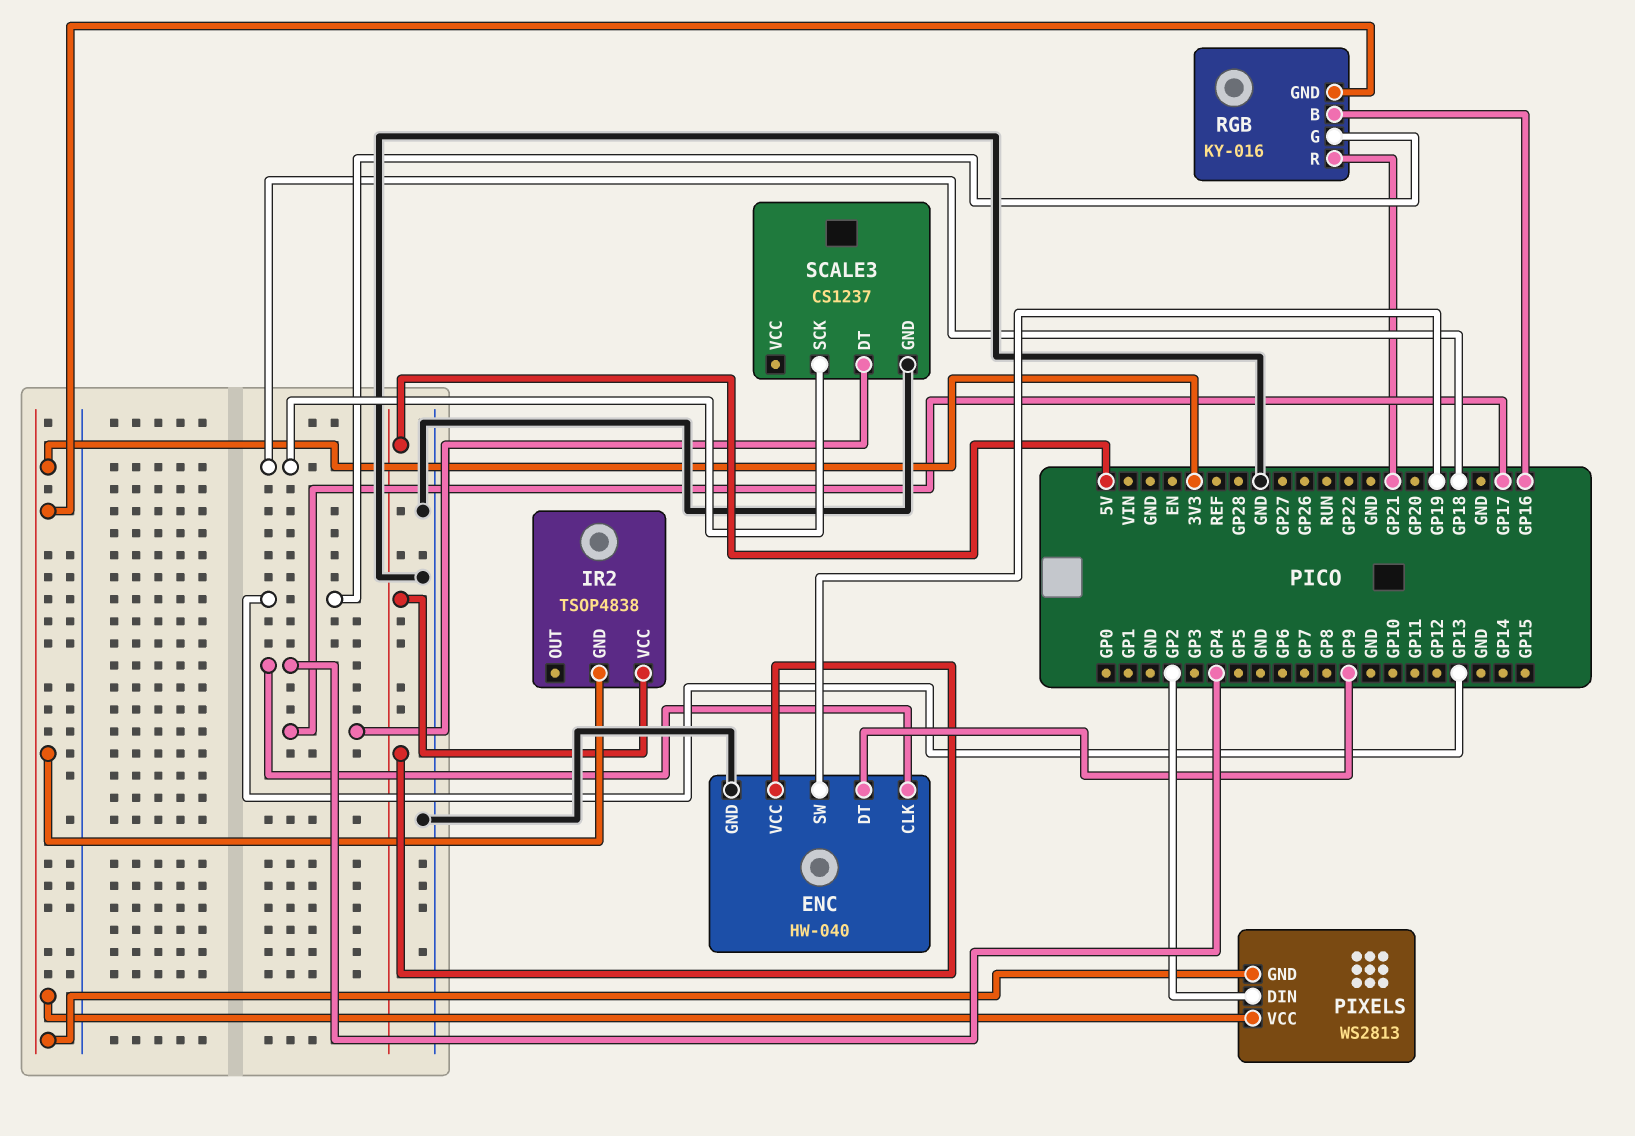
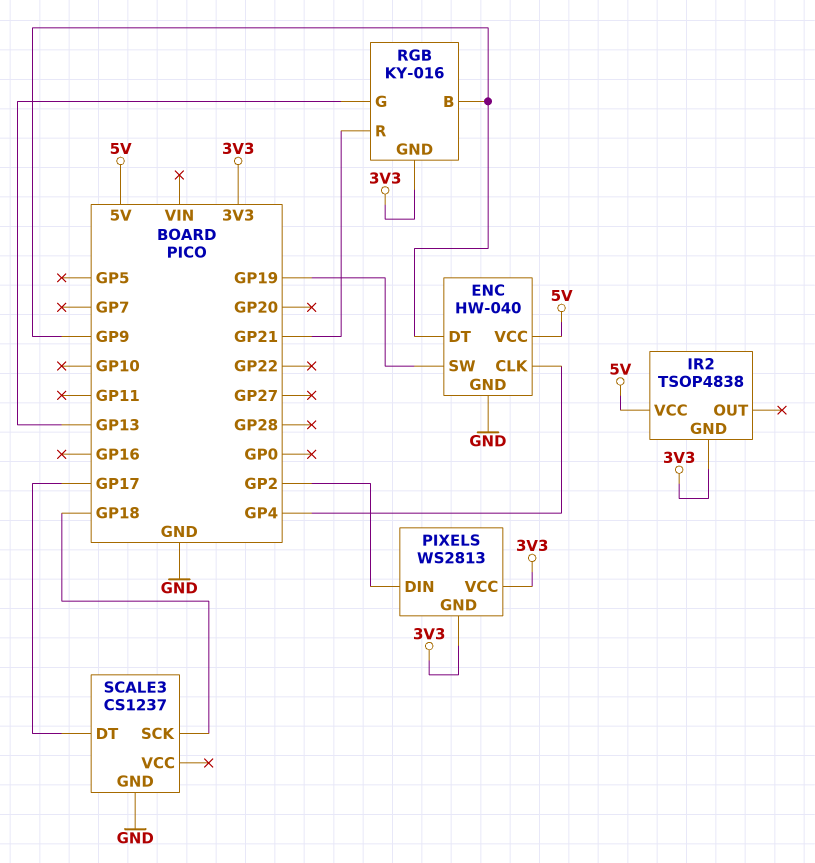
RGB pin B: GP16 -> GP9

